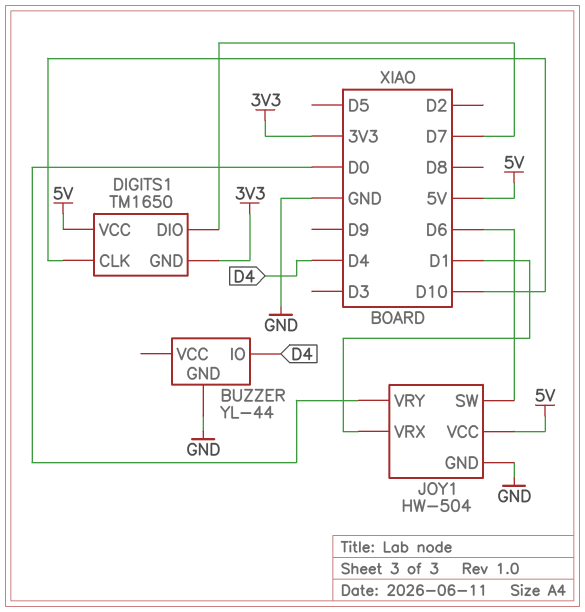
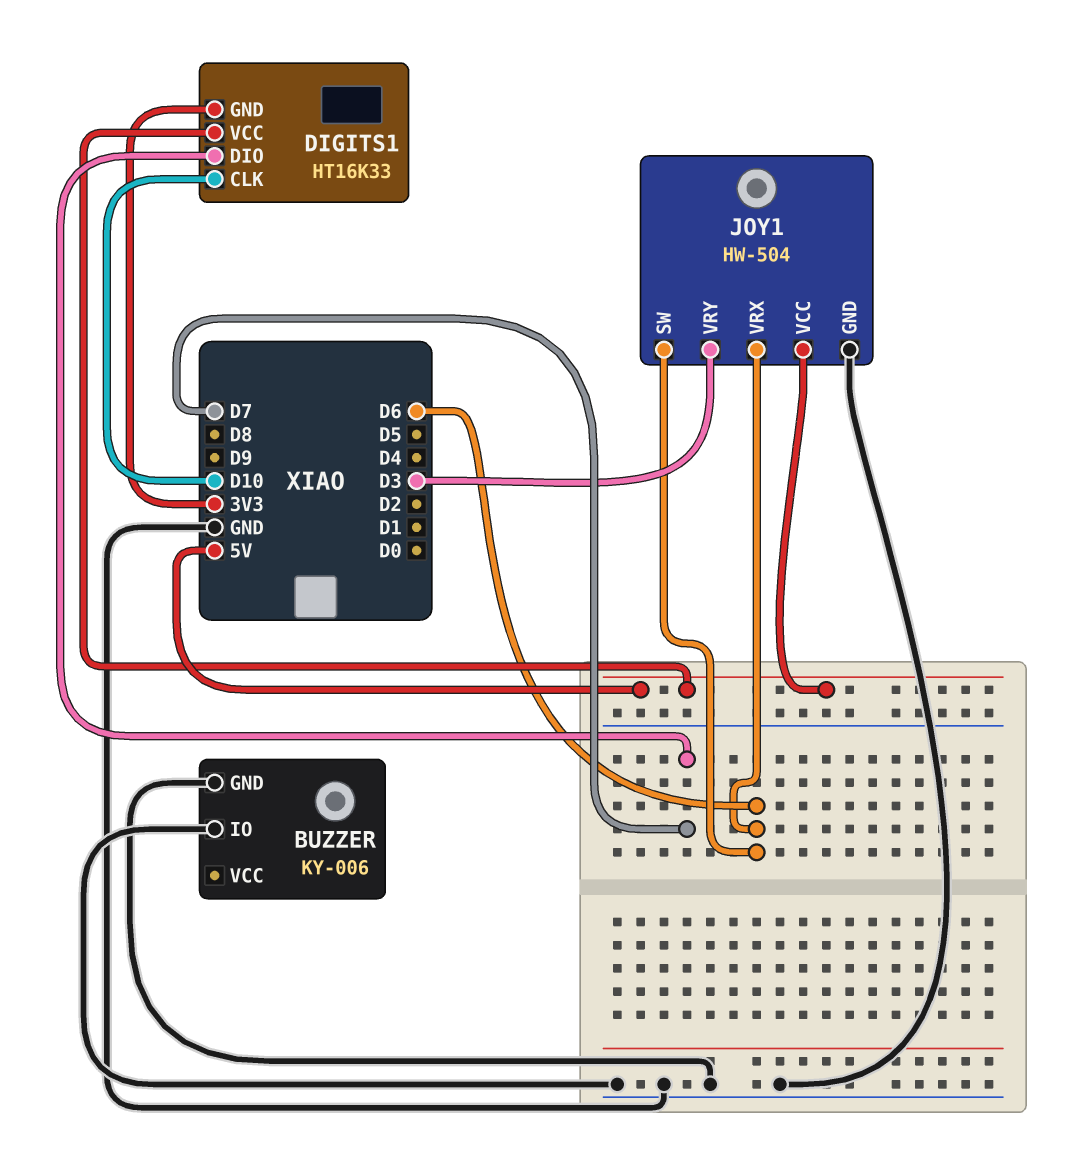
BUZZER: YL-44 -> KY-006
BUZZER pin IO: D4 -> GND
DIGITS1: TM1650 -> HT16K33
JOY1 pin VRX: D1 -> D6
JOY1 pin VRY: D0 -> D3

